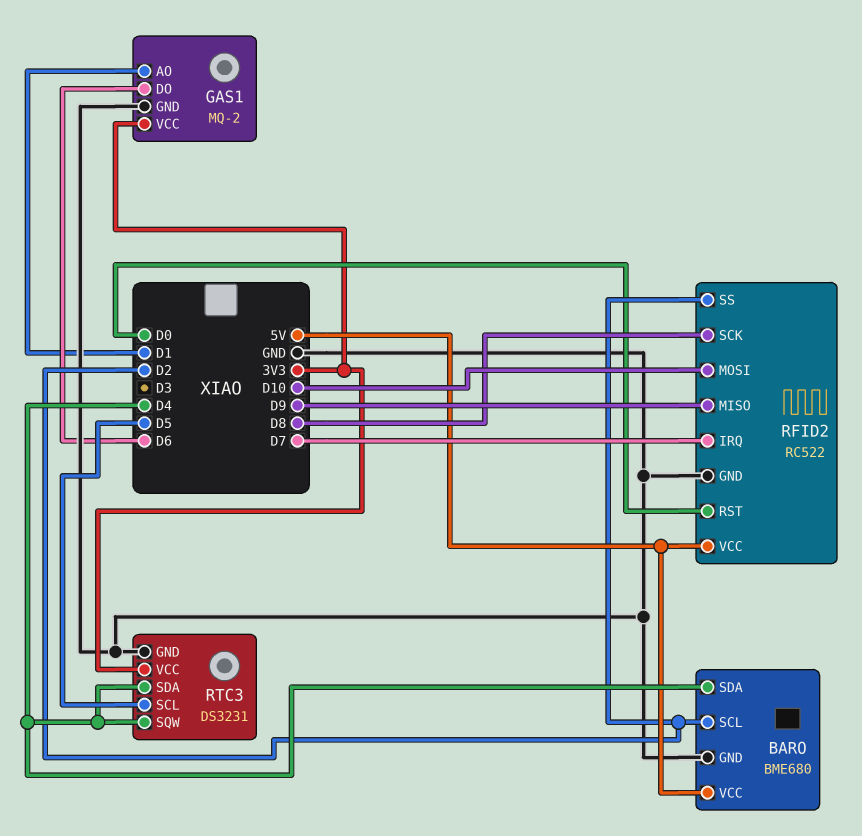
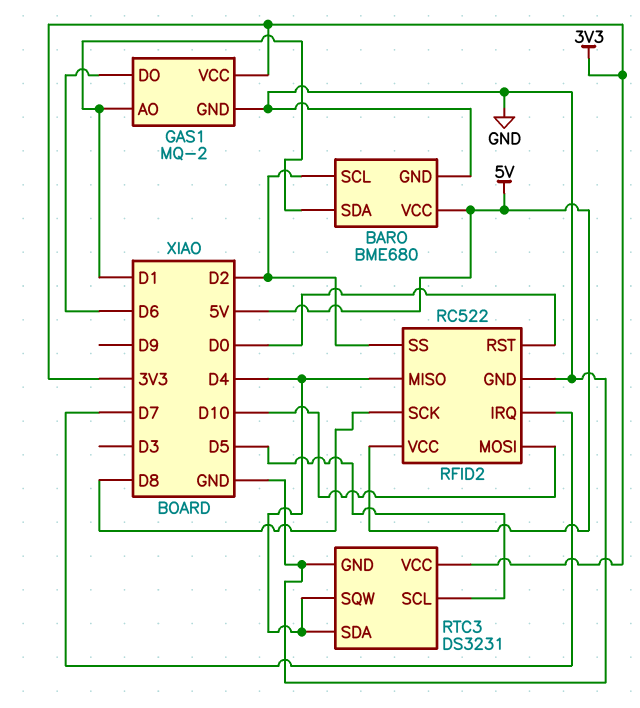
BARO pin SDA: D4 -> D1
RFID2 pin MISO: D9 -> D4

